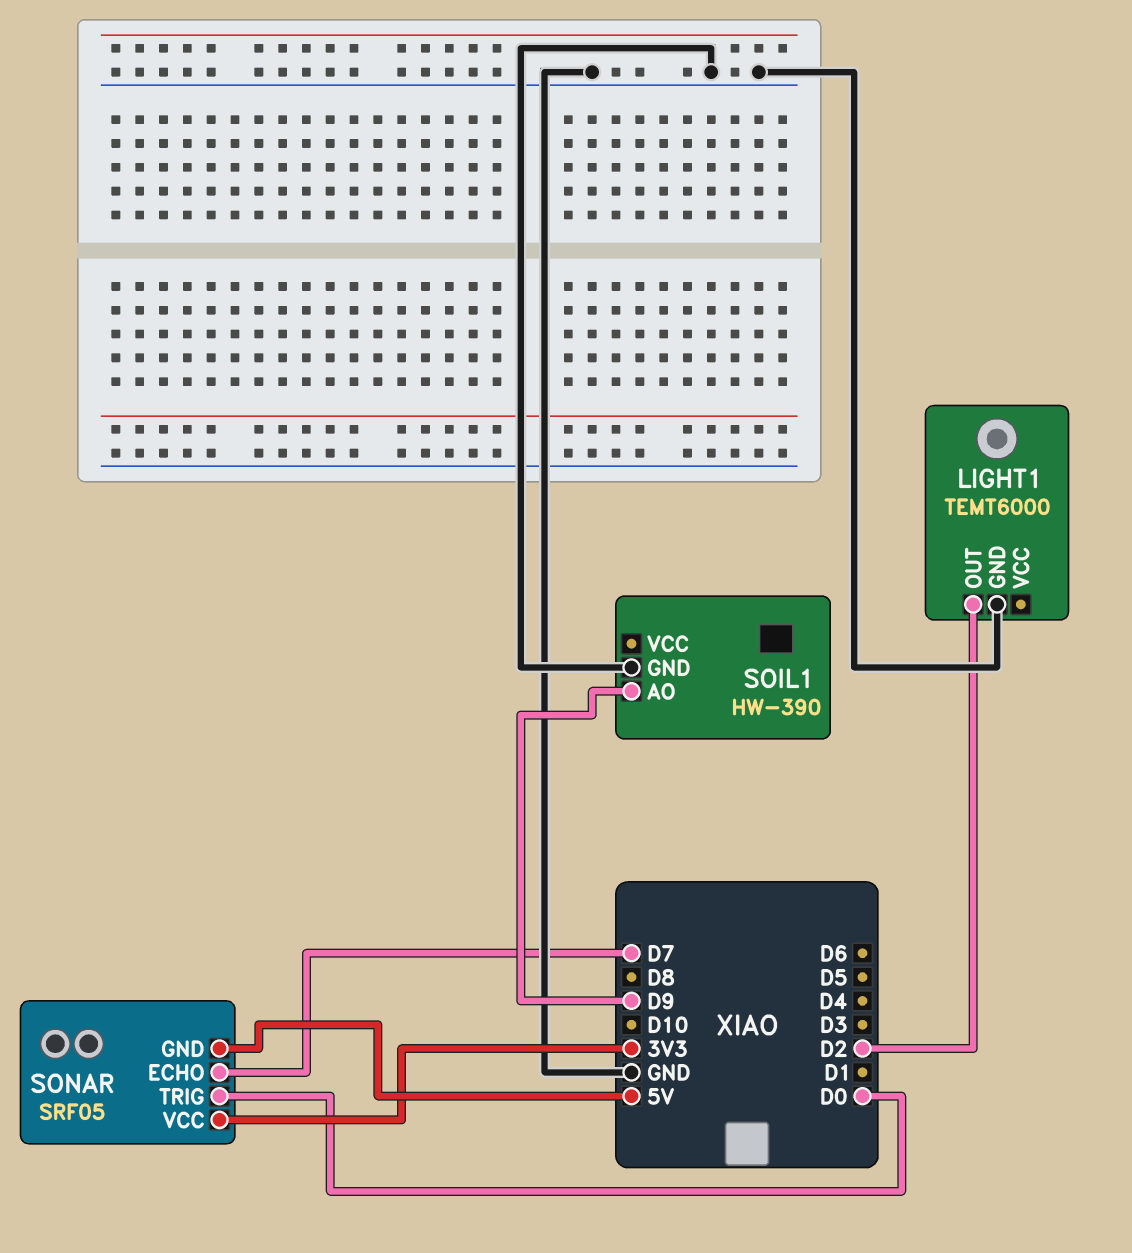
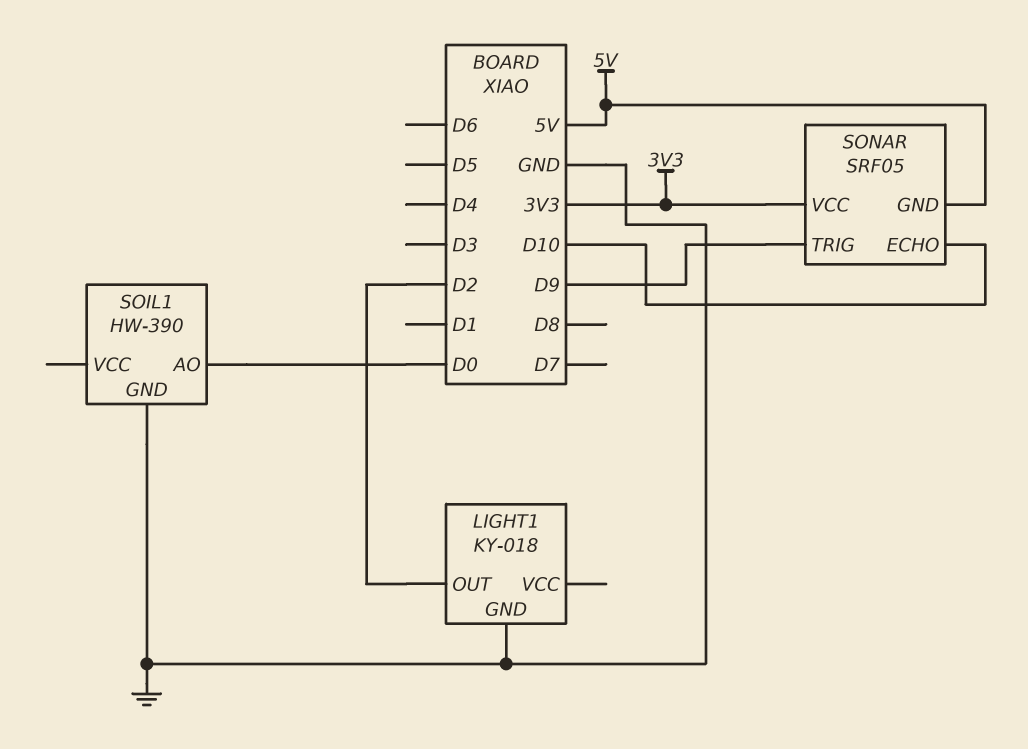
LIGHT1: TEMT6000 -> KY-018
SOIL1 pin AO: D9 -> D0
SONAR pin ECHO: D7 -> D10
SONAR pin TRIG: D0 -> D9

